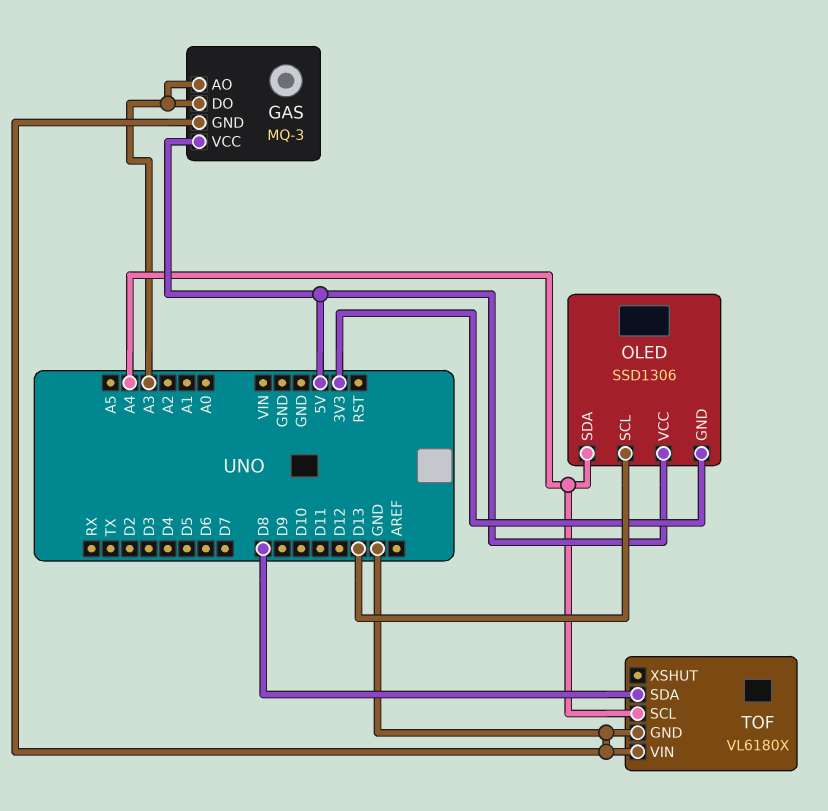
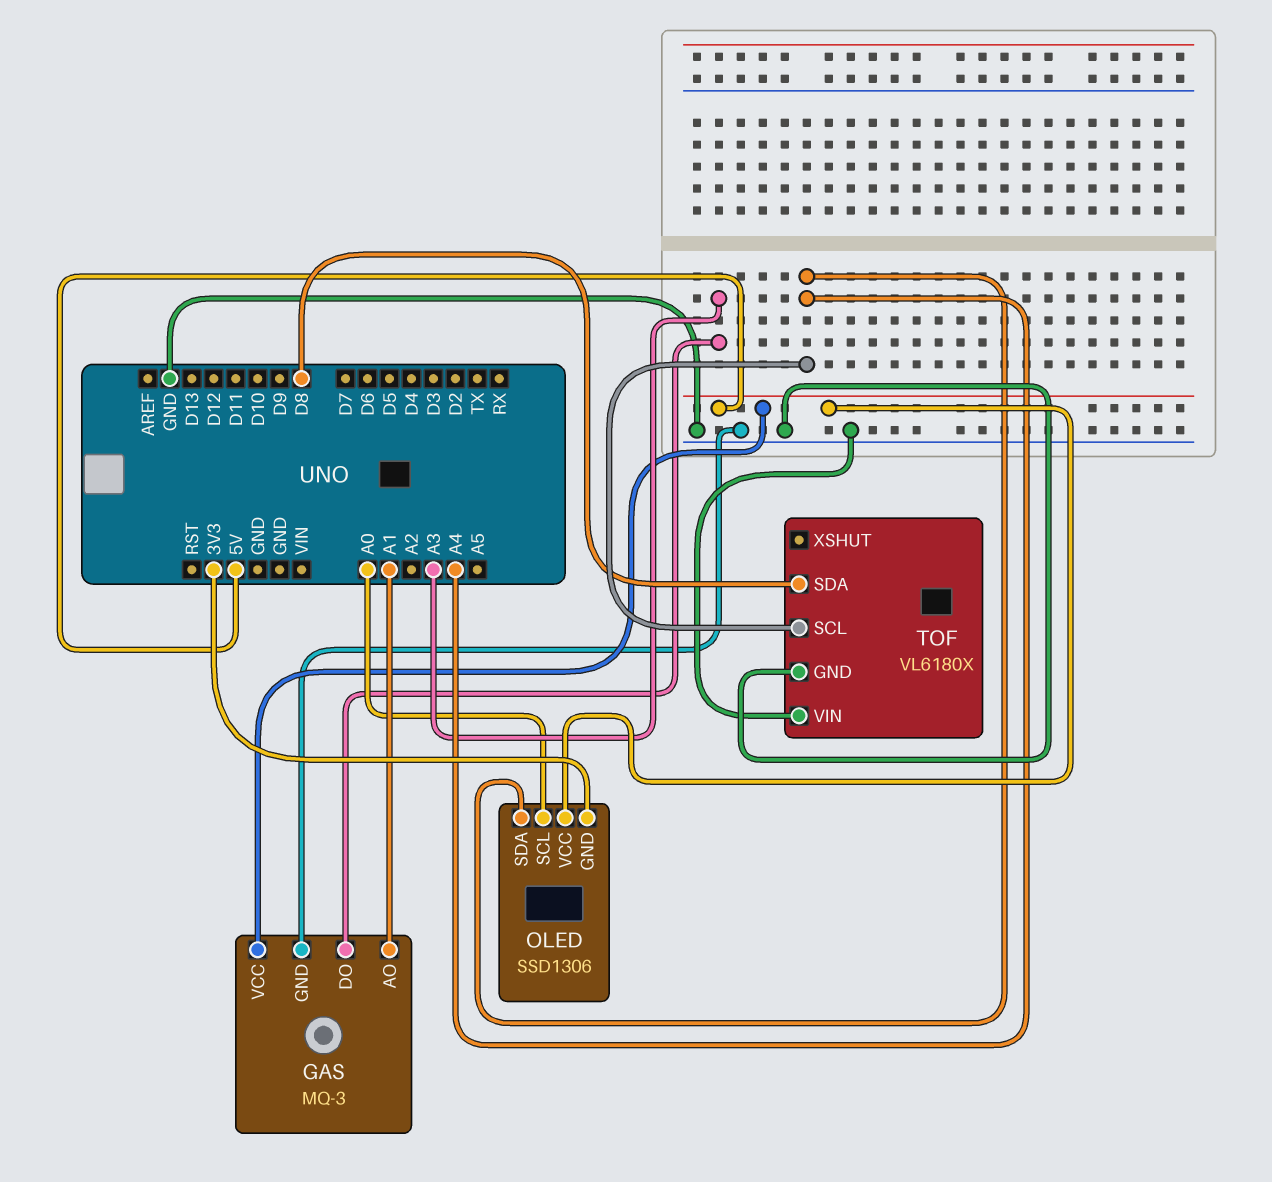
GAS pin AO: A3 -> A1
OLED pin SCL: D13 -> A0

